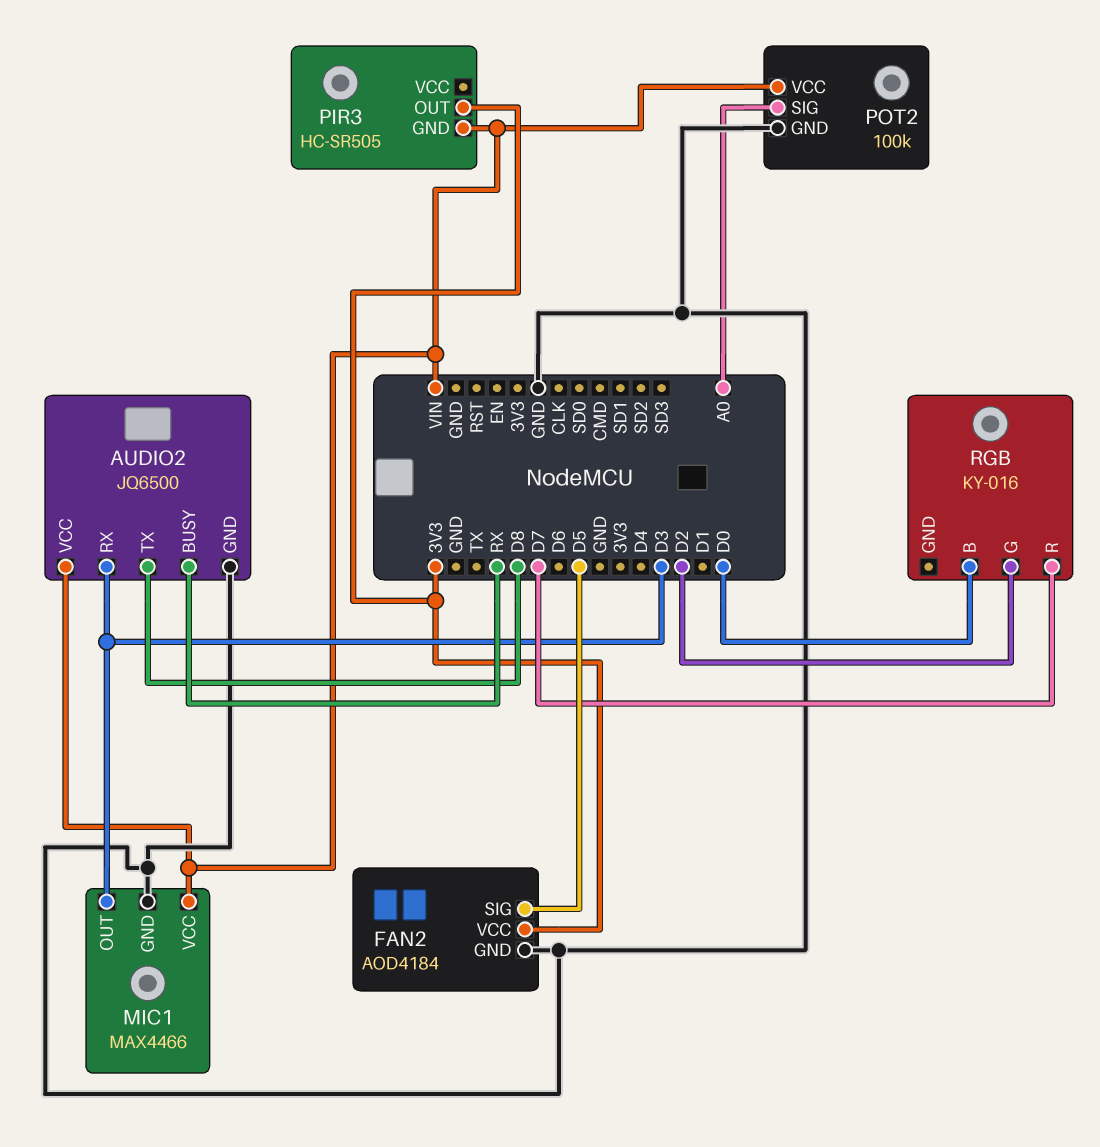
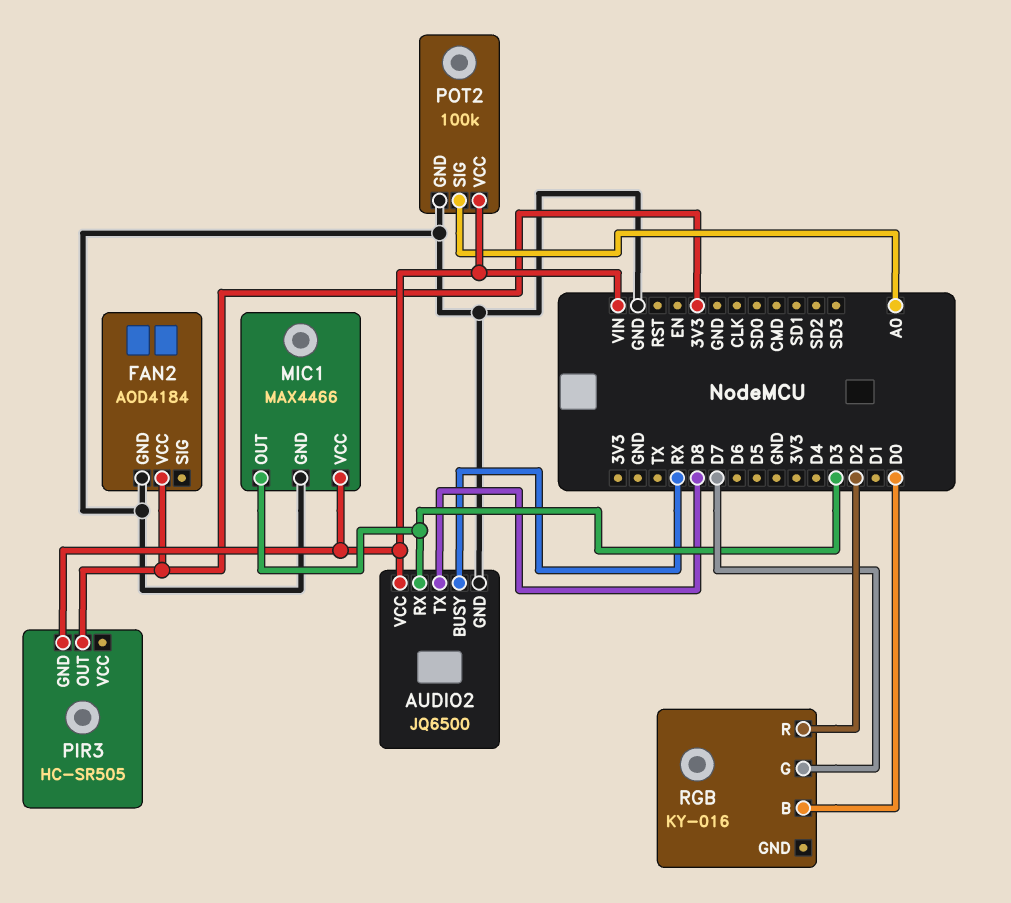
FAN2 pin SIG: D5 -> none
RGB pin G: D2 -> D7
RGB pin R: D7 -> D2

